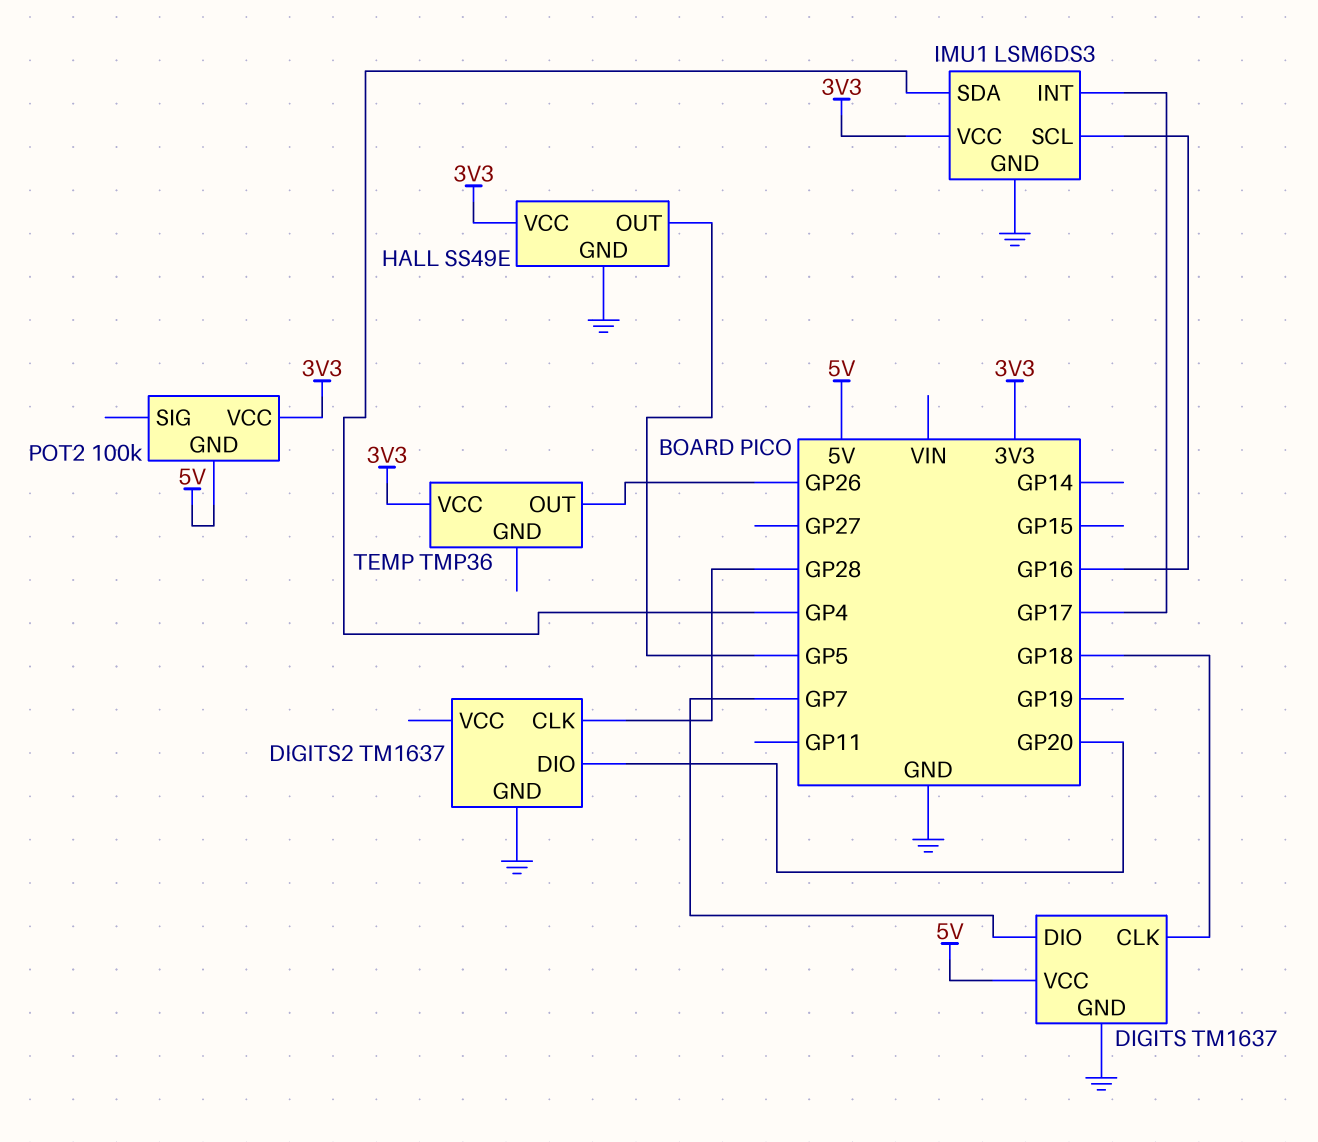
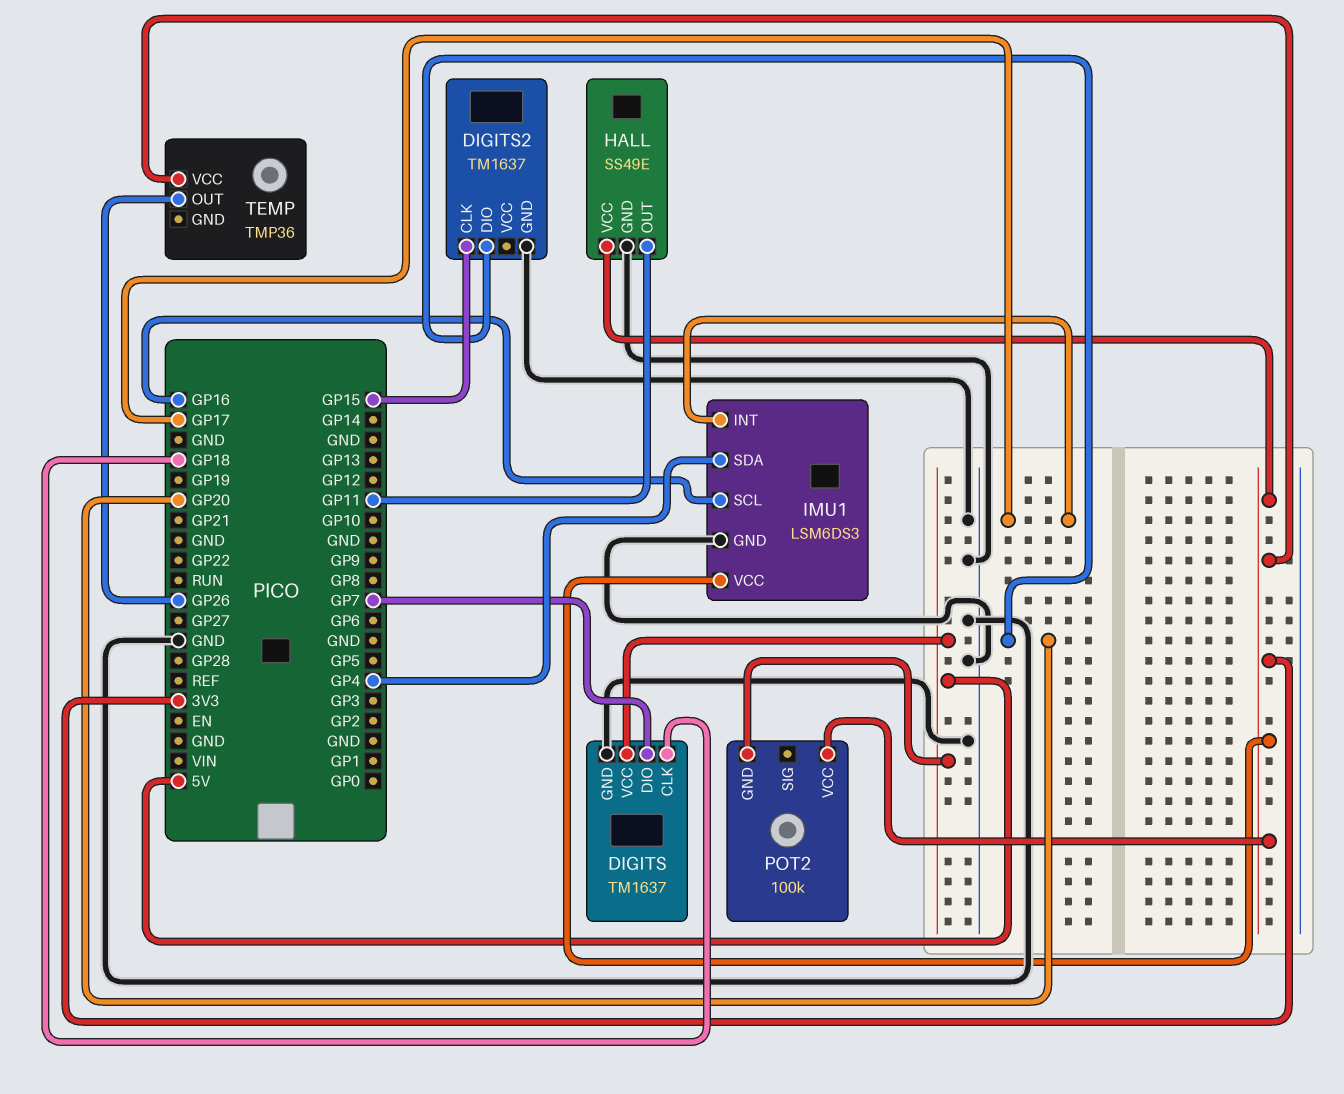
DIGITS2 pin CLK: GP28 -> GP15
HALL pin OUT: GP5 -> GP11

